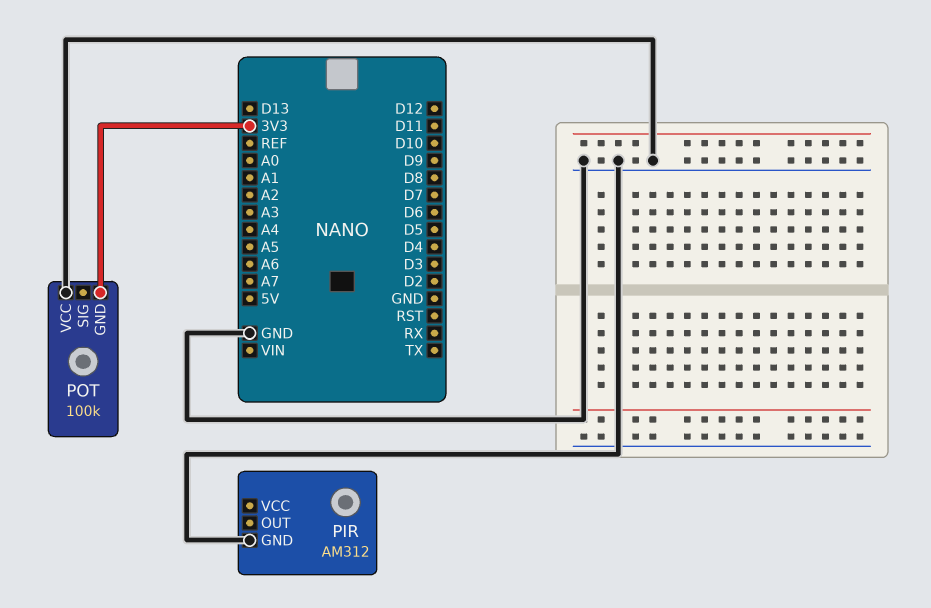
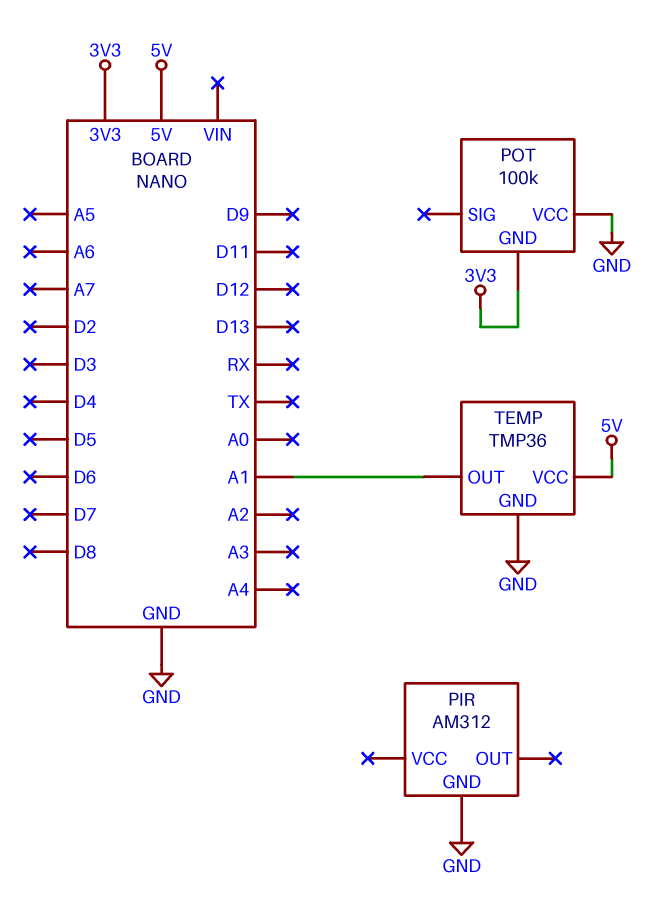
TEMP: none -> TMP36
TEMP pin GND: none -> GND
TEMP pin OUT: none -> A1
TEMP pin VCC: none -> 5V

